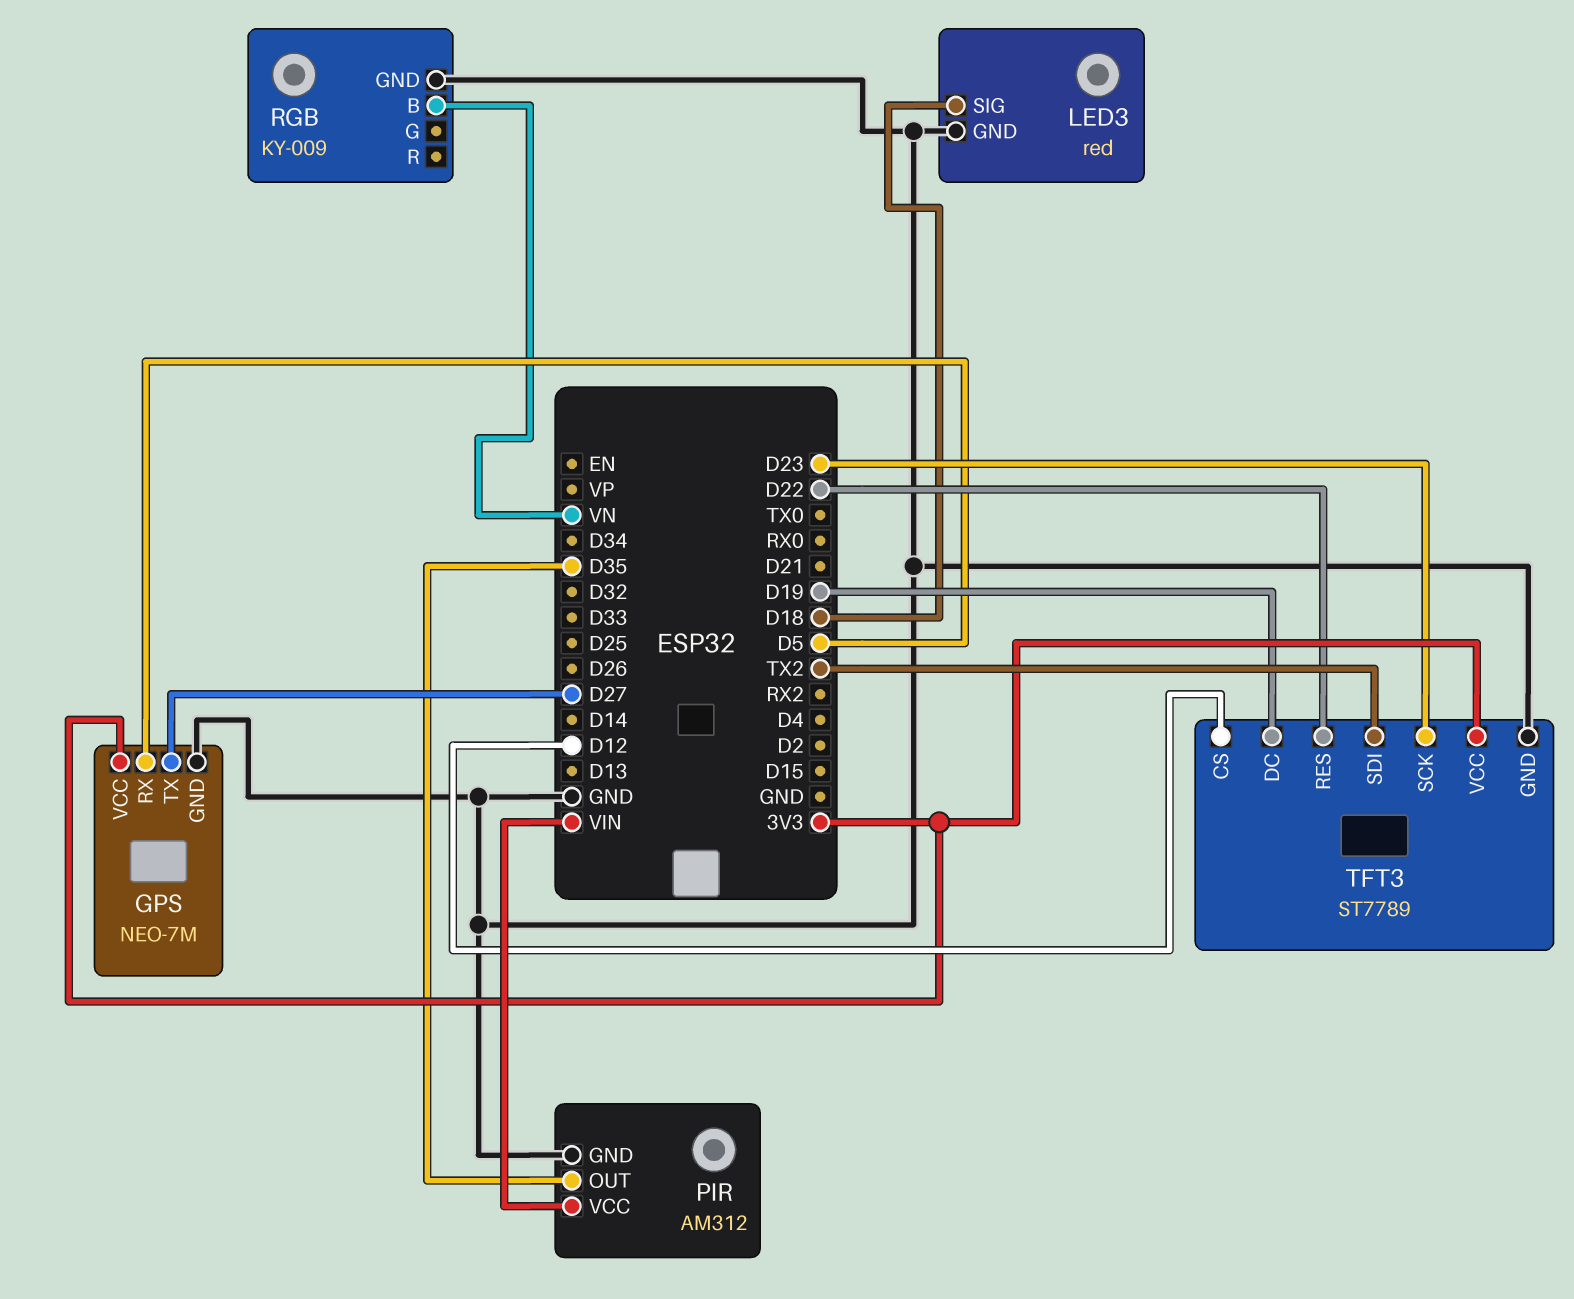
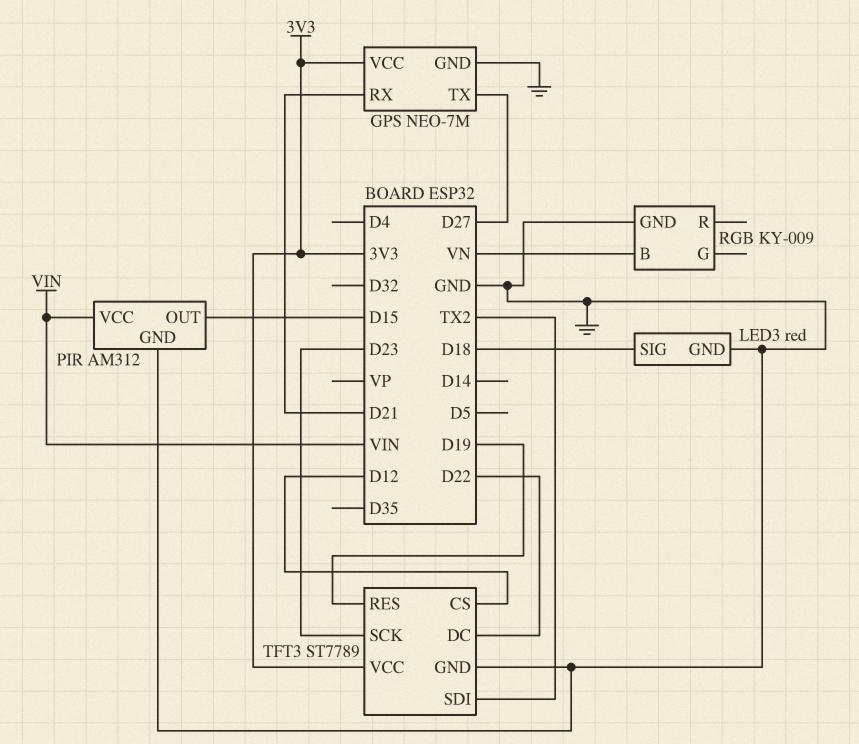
GPS pin RX: D5 -> D21
PIR pin OUT: D35 -> D15
TFT3 pin DC: D19 -> D22
TFT3 pin RES: D22 -> D19

